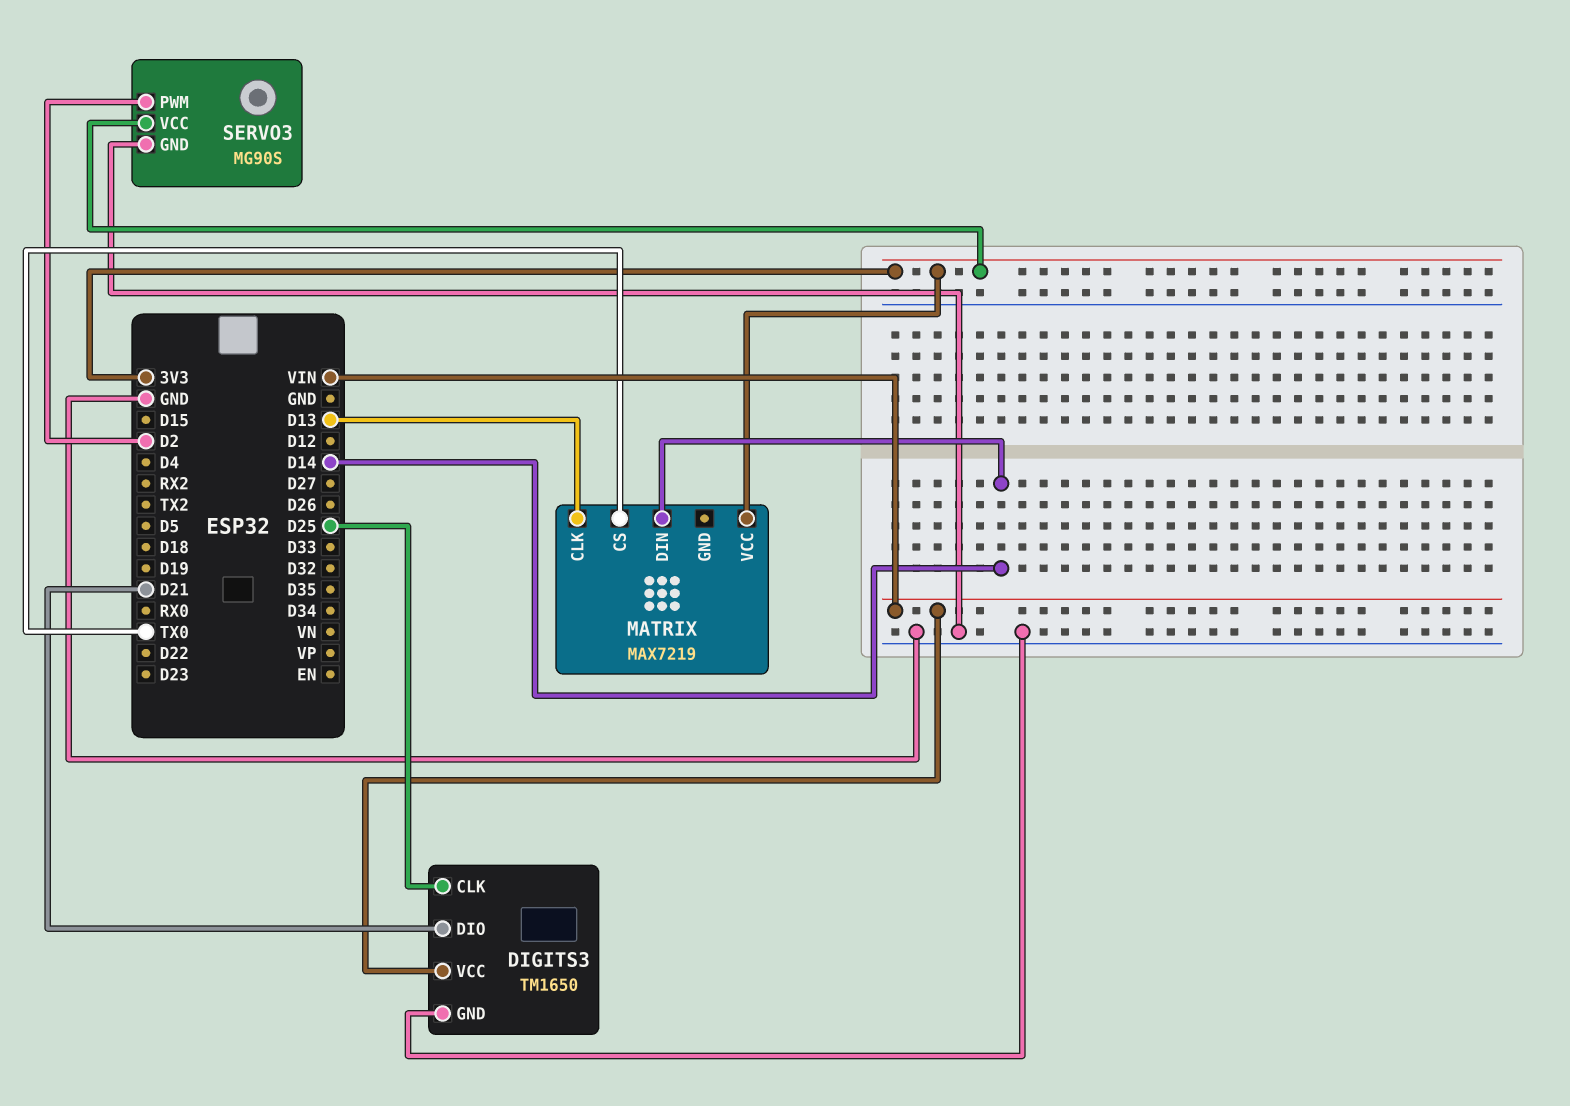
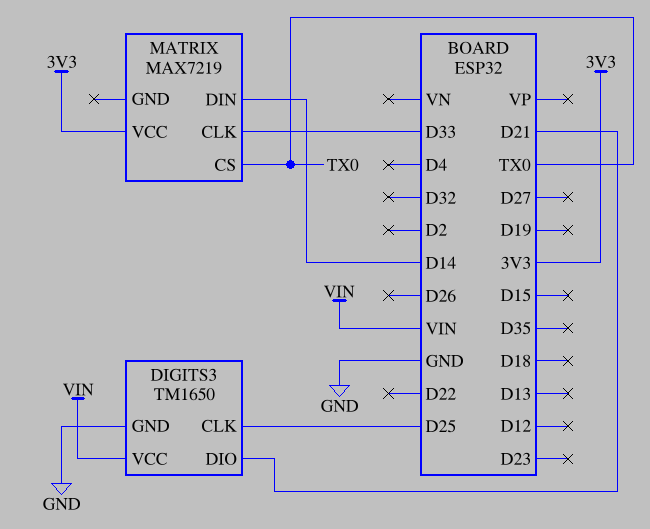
MATRIX pin CLK: D13 -> D33
SERVO3: MG90S -> none
SERVO3 pin GND: GND -> none
SERVO3 pin PWM: D2 -> none
SERVO3 pin VCC: 3V3 -> none

